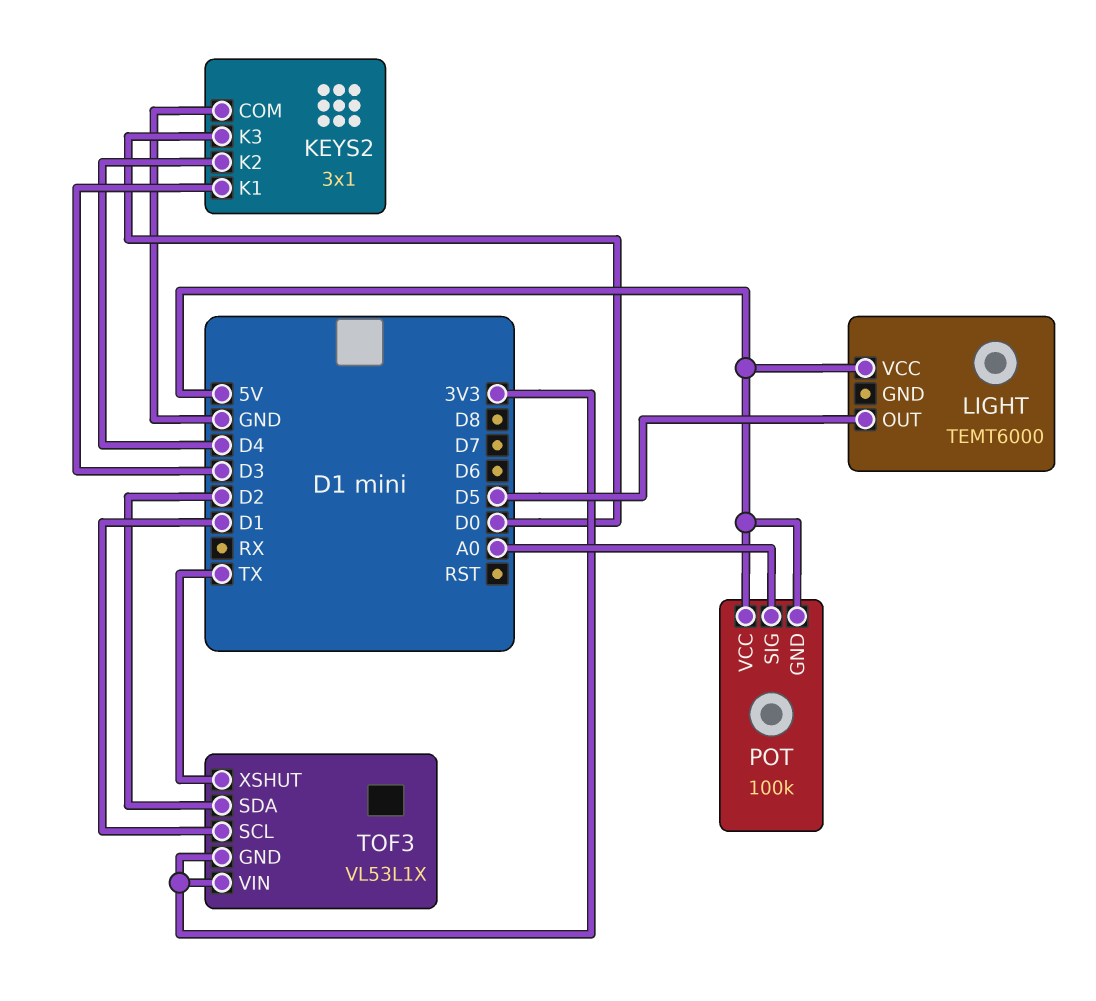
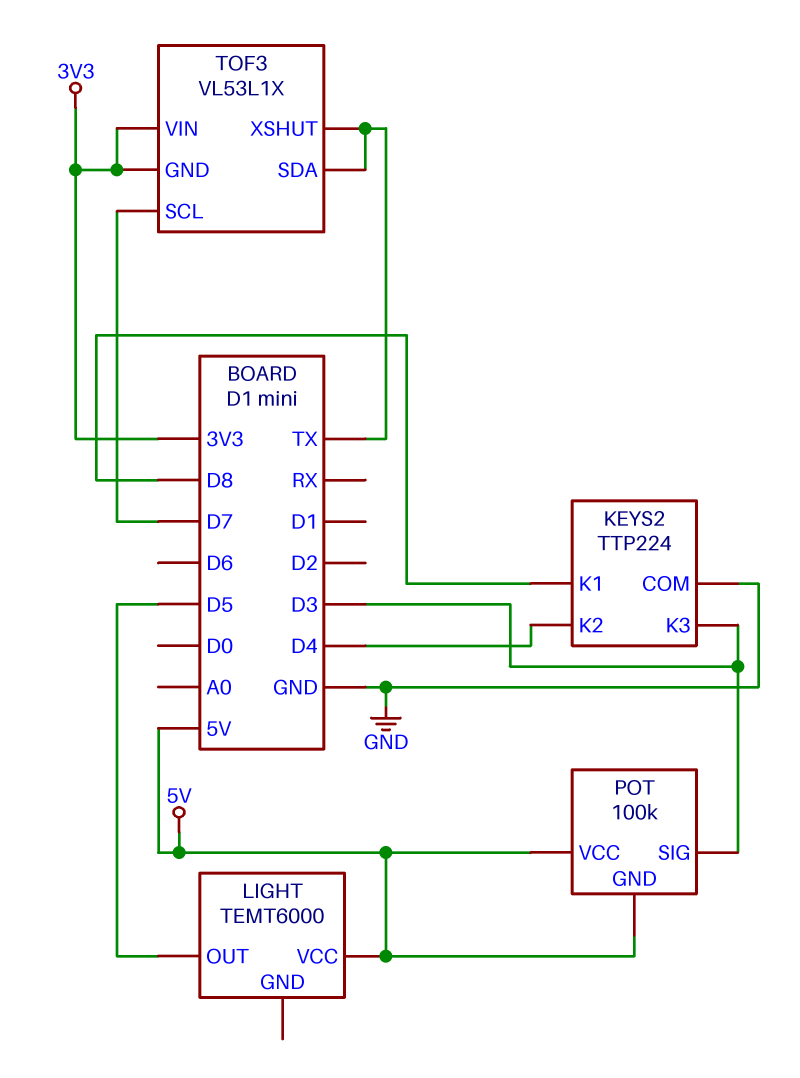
KEYS2: 3x1 -> TTP224
KEYS2 pin K1: D3 -> D8
KEYS2 pin K3: D0 -> D3
POT pin SIG: A0 -> D3
TOF3 pin SCL: D1 -> D7
TOF3 pin SDA: D2 -> TX

